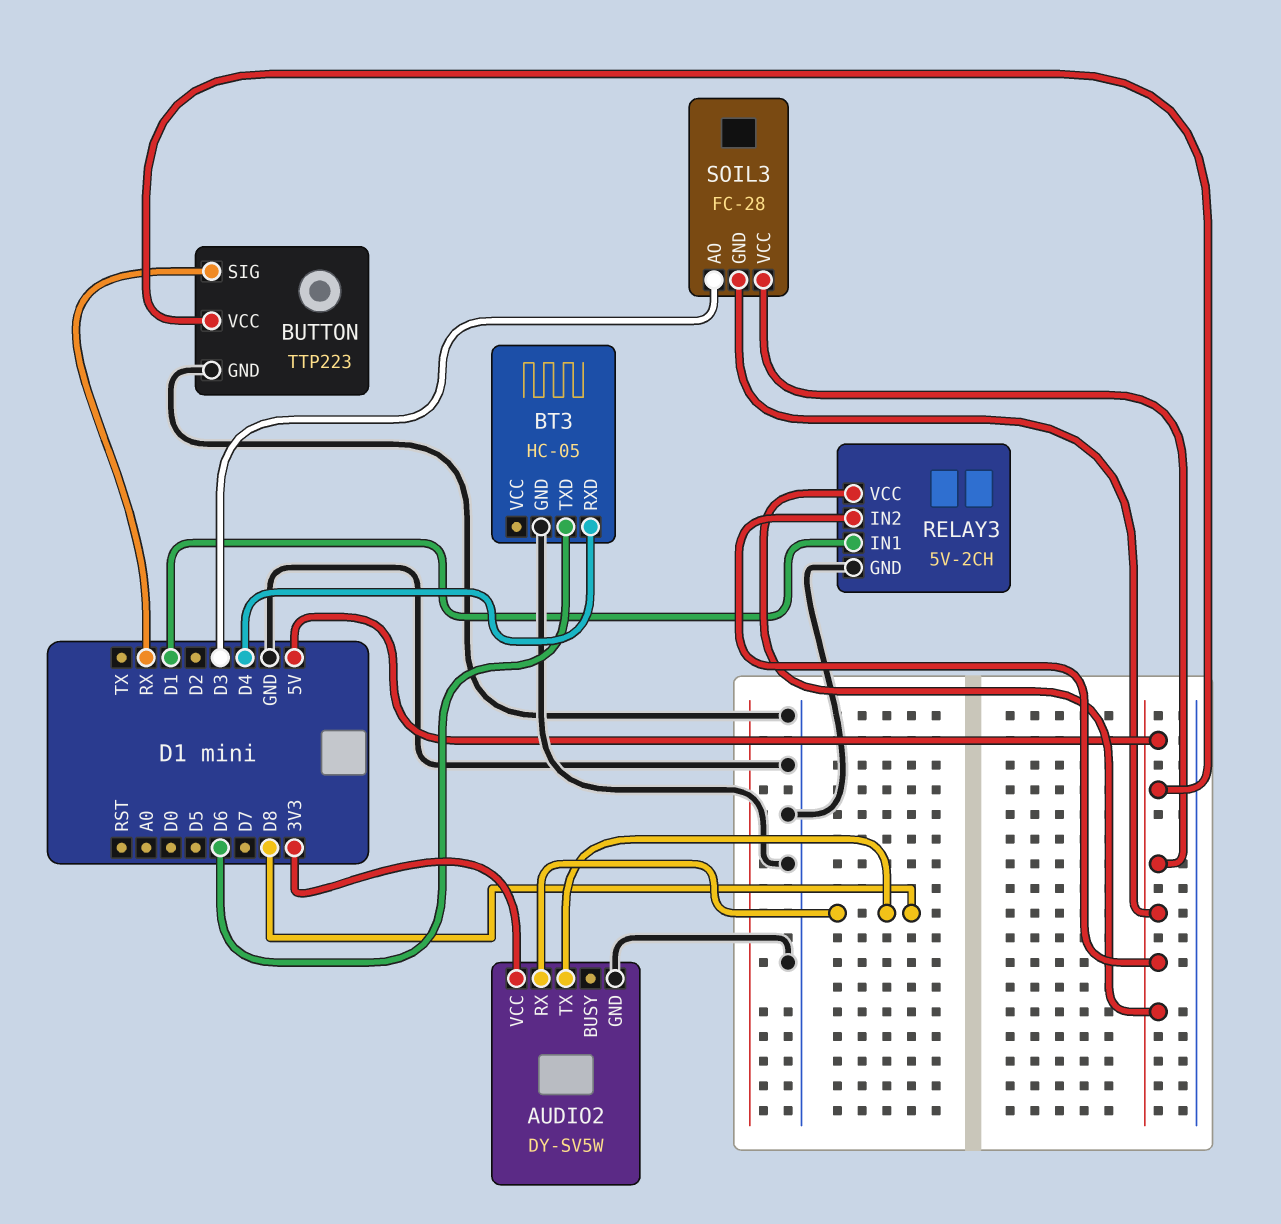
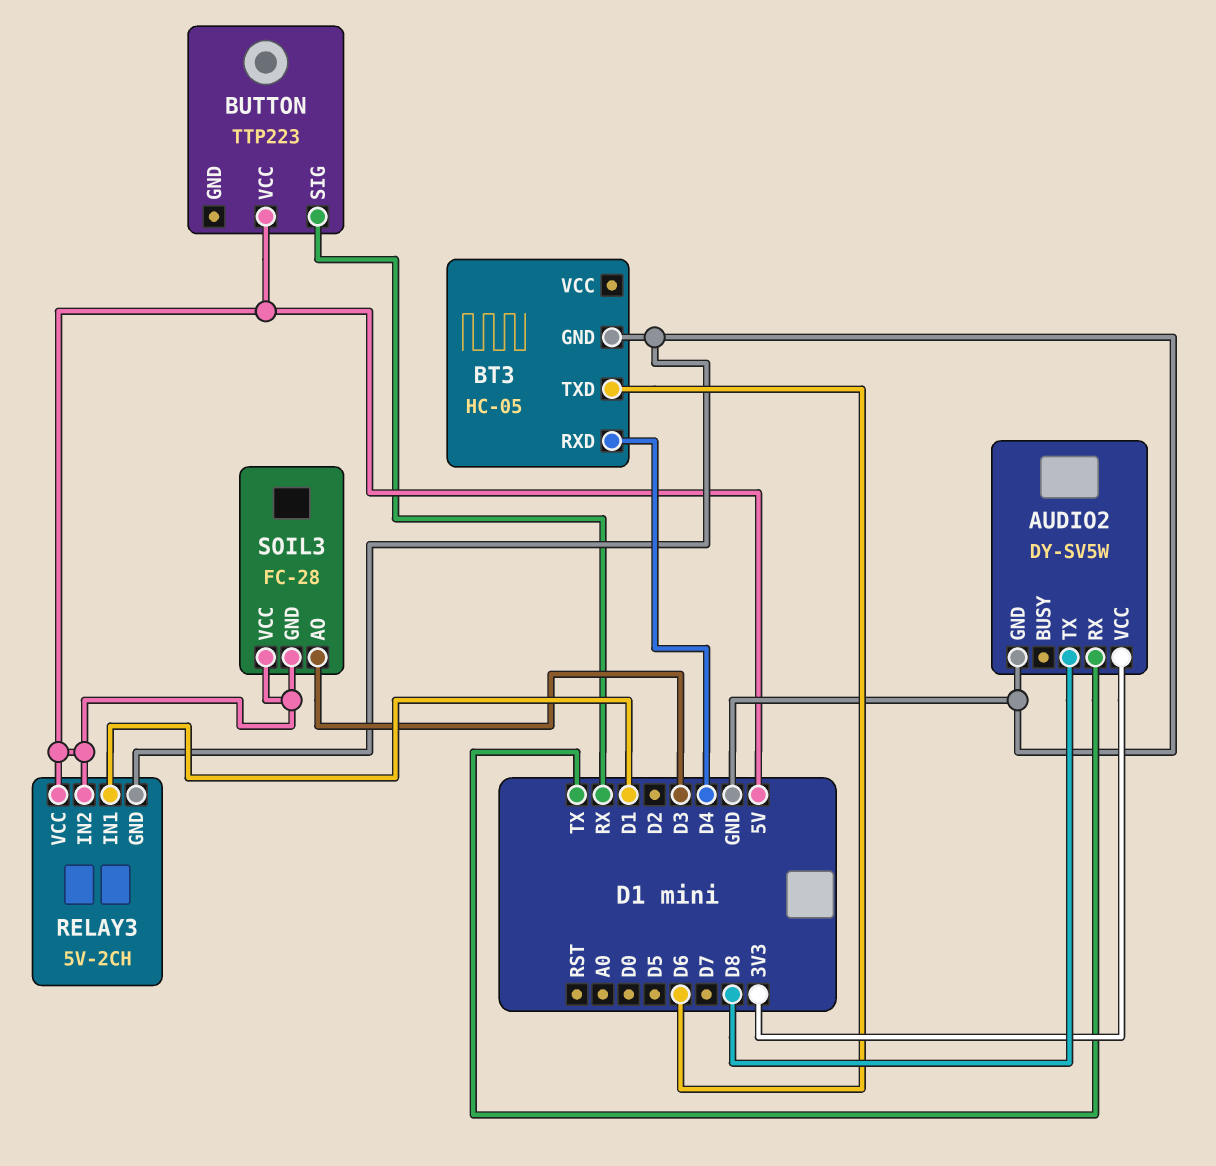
AUDIO2 pin RX: D8 -> TX
BUTTON pin GND: GND -> none

